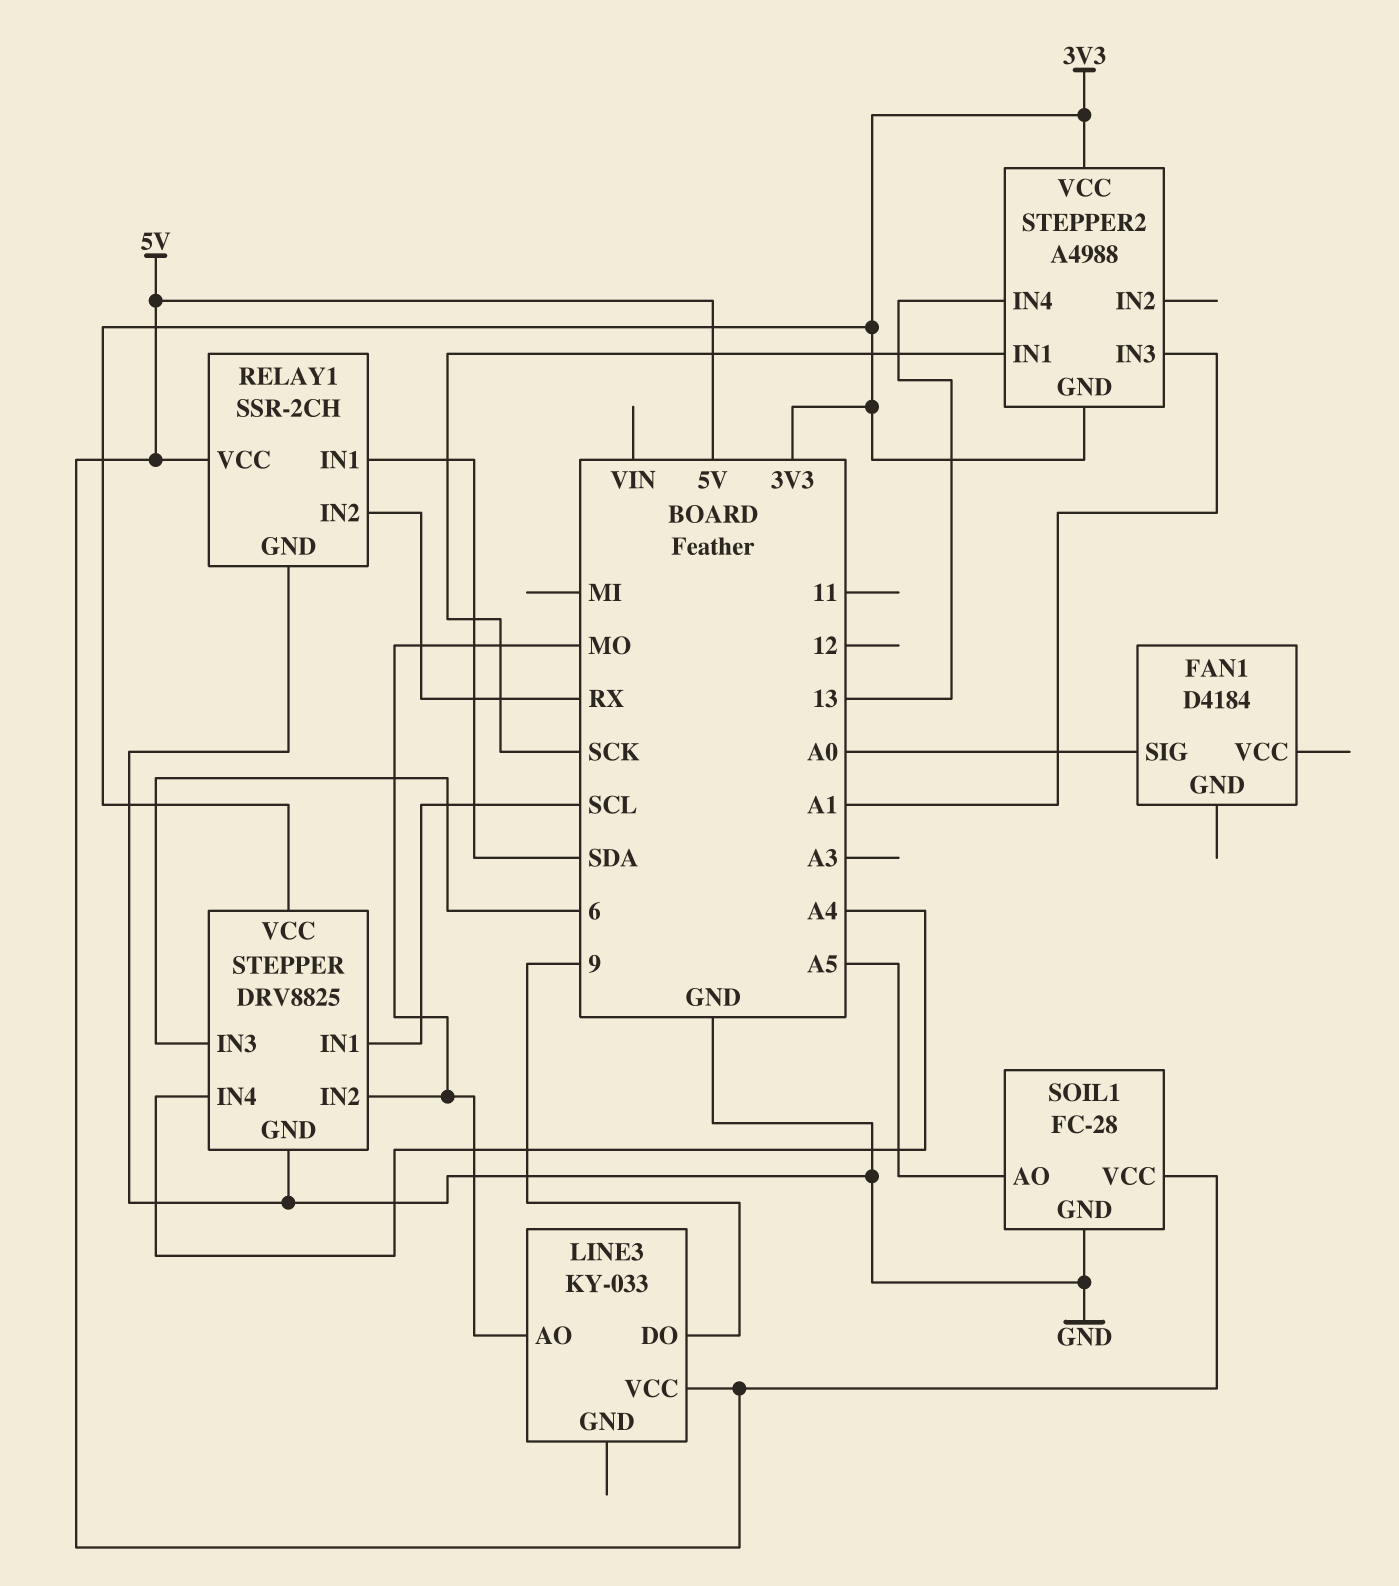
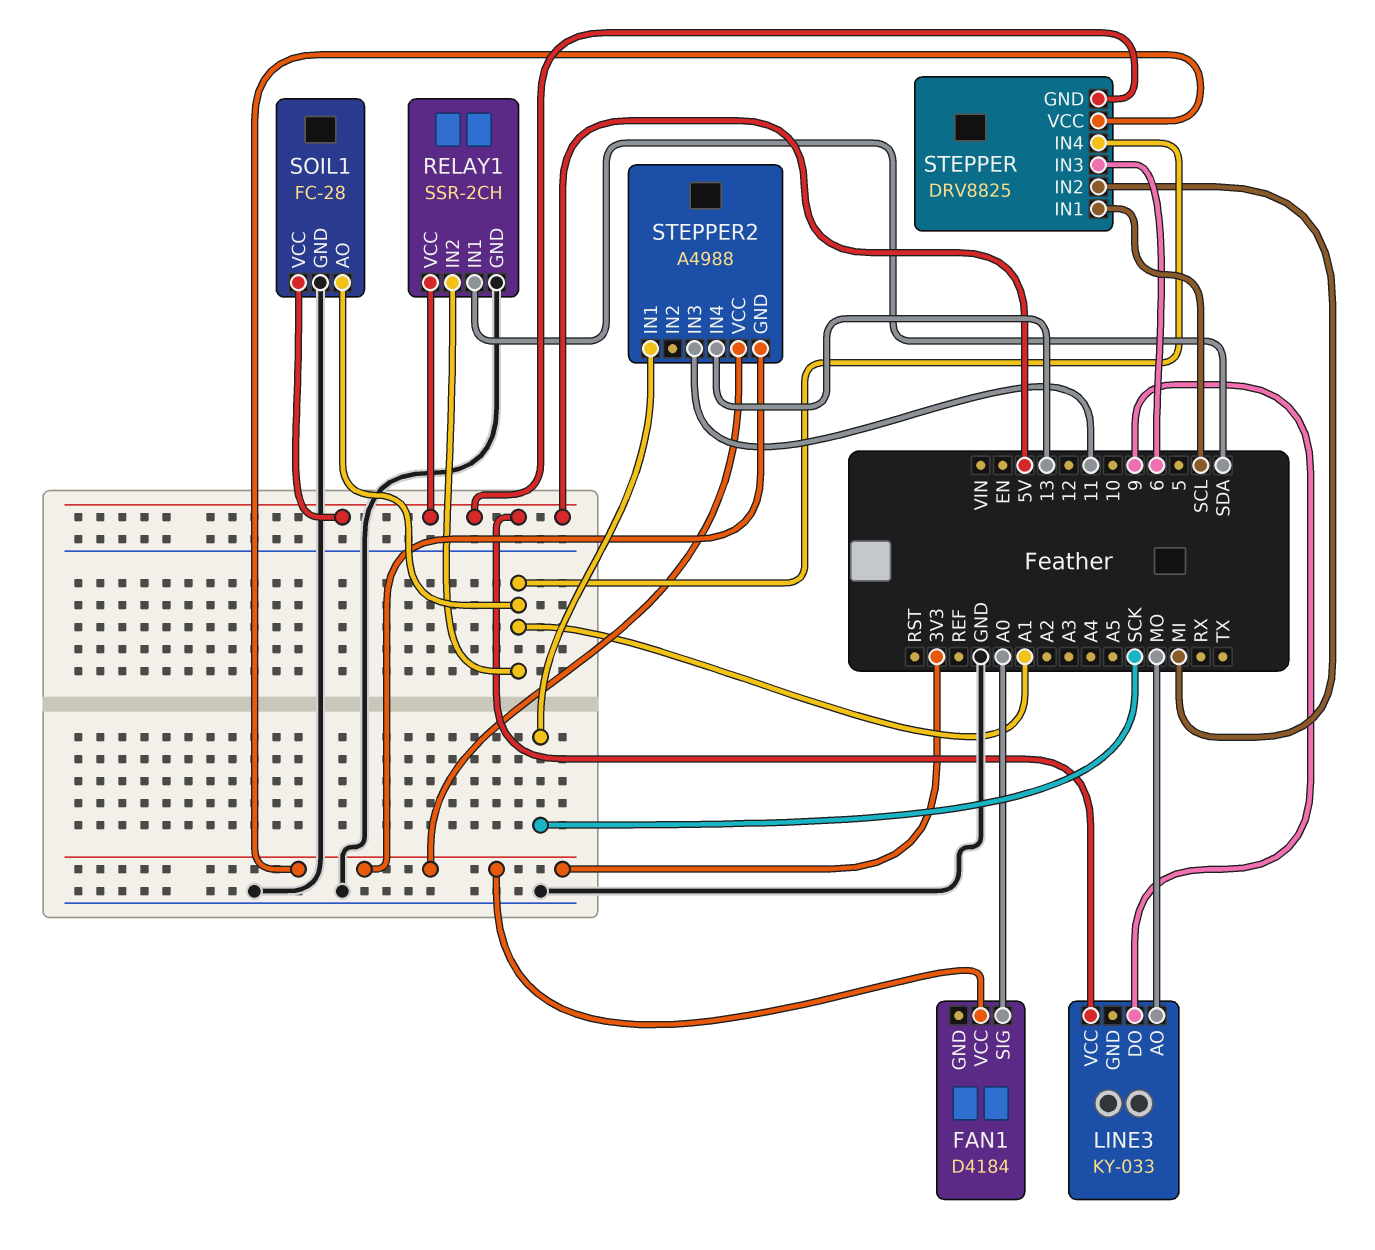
FAN1 pin VCC: none -> 3V3
RELAY1 pin IN2: RX -> A1
SOIL1 pin AO: A5 -> A1
STEPPER pin GND: GND -> 5V
STEPPER pin IN2: MO -> MI
STEPPER pin IN4: A4 -> A1
STEPPER2 pin IN3: A1 -> 11

